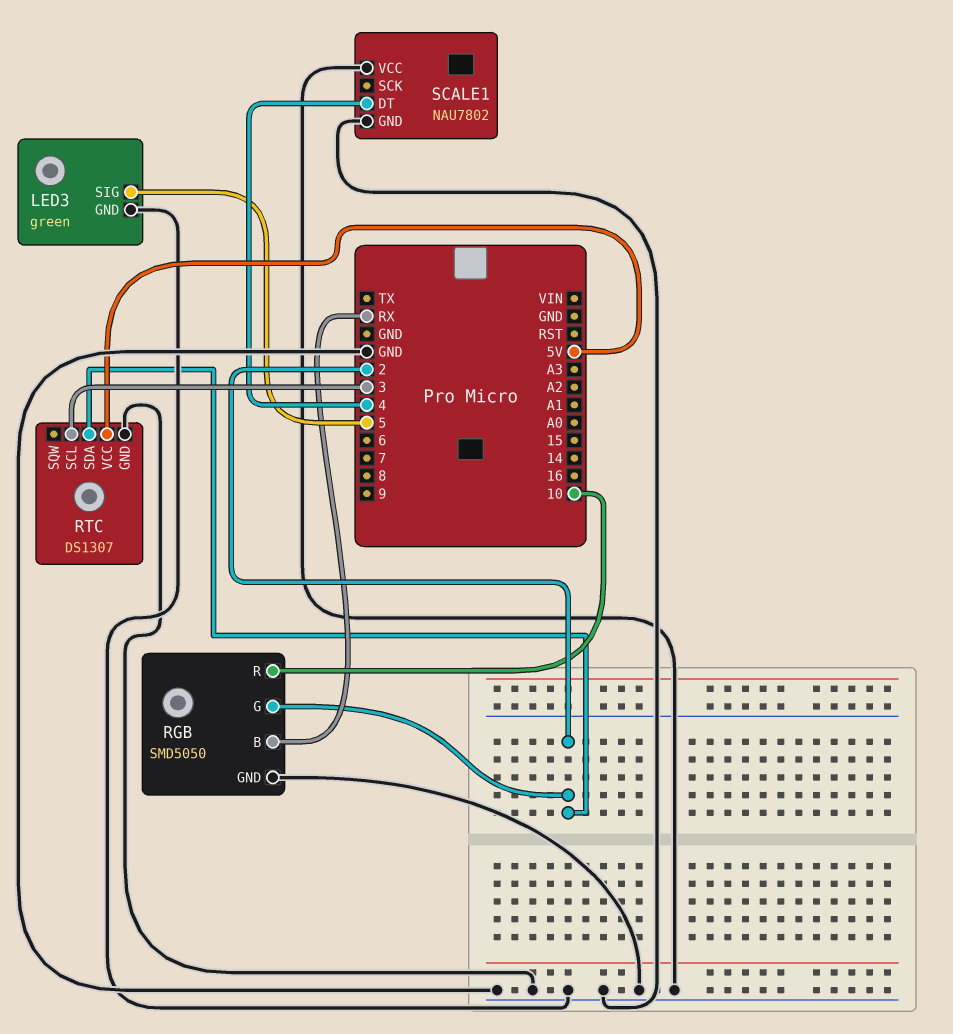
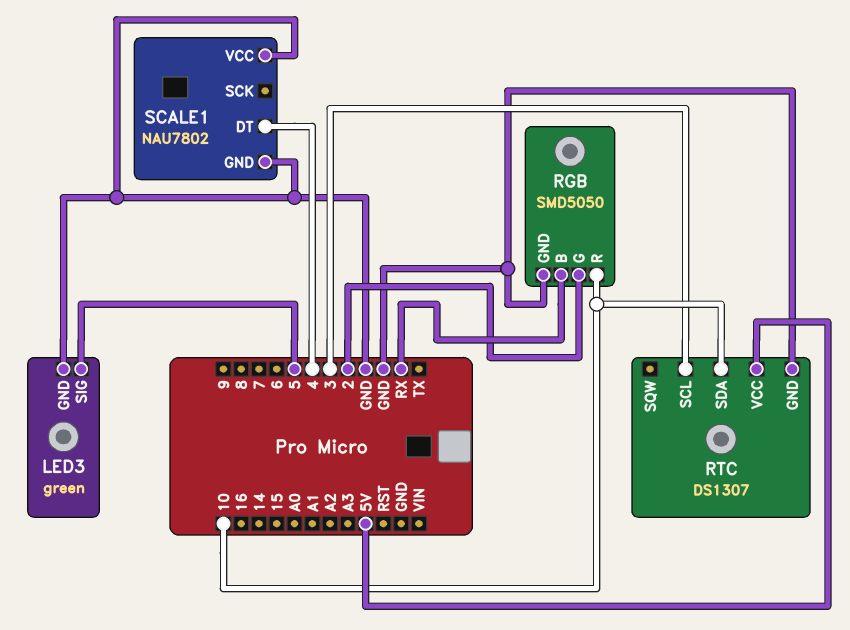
RTC pin SDA: 2 -> 10

